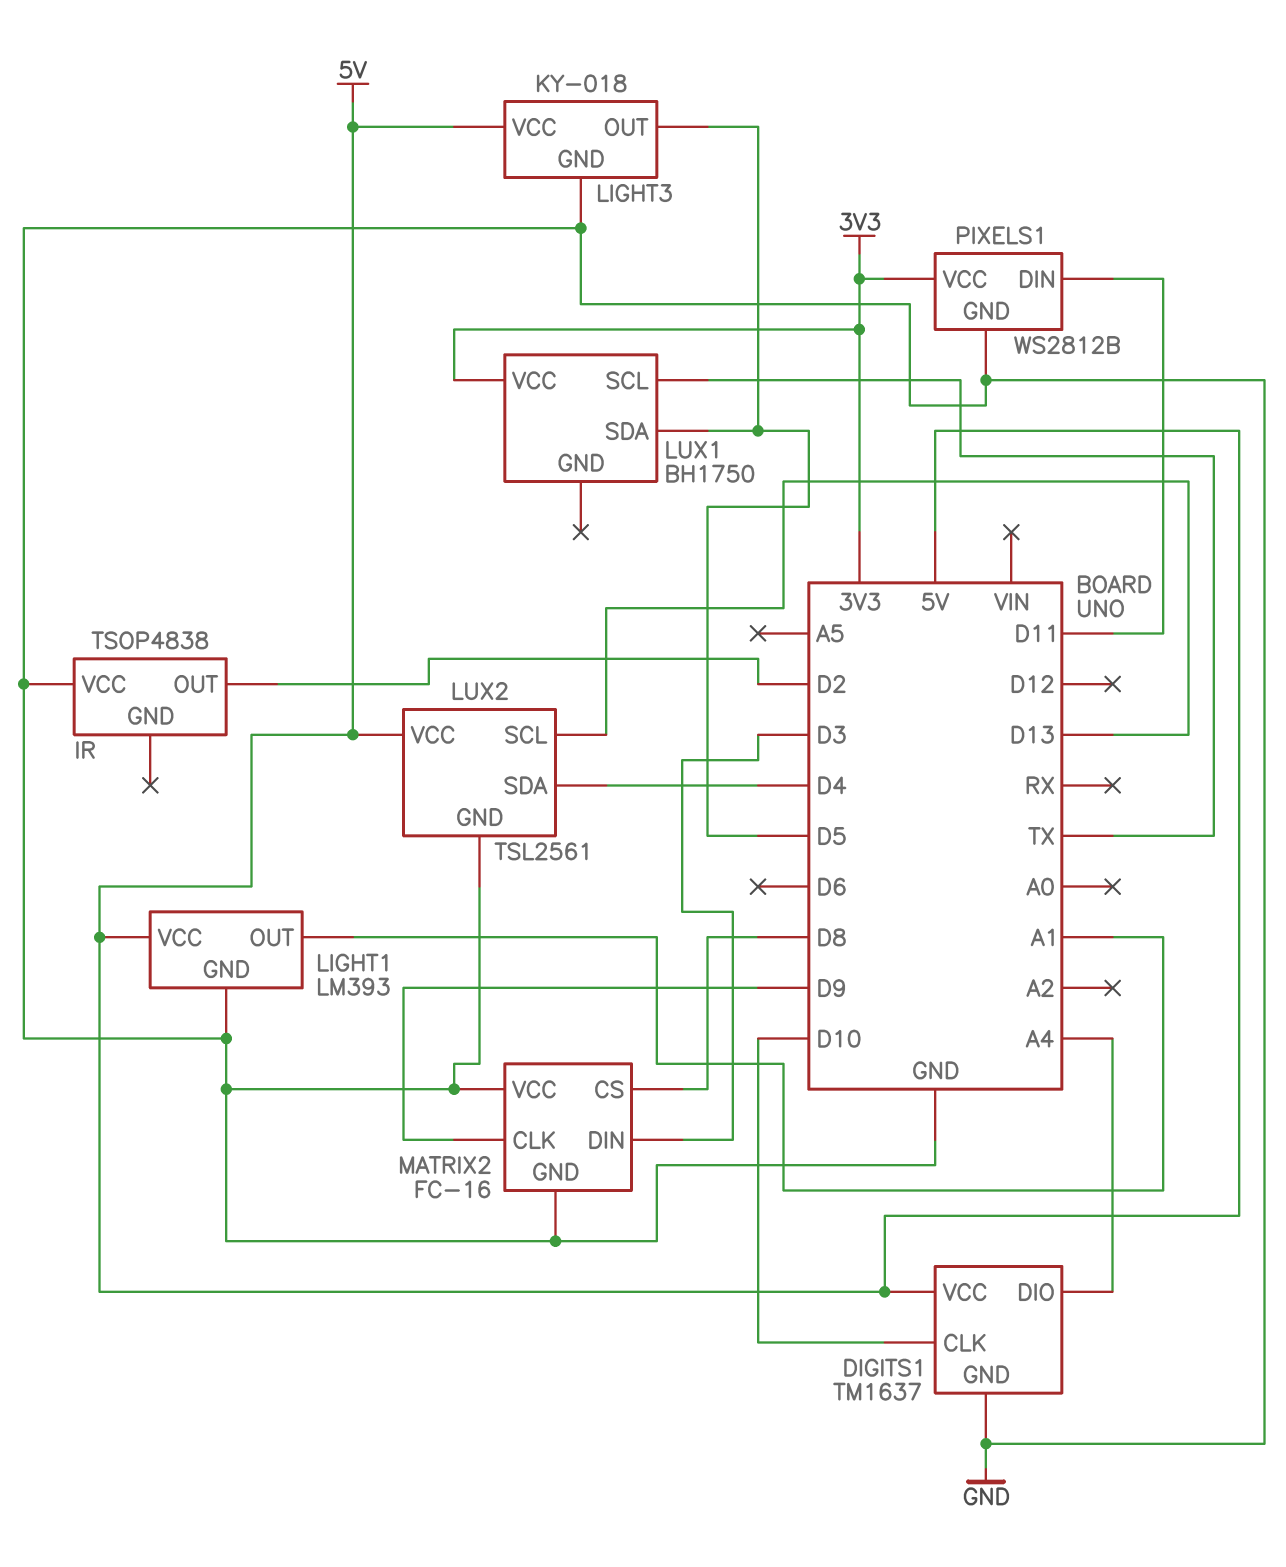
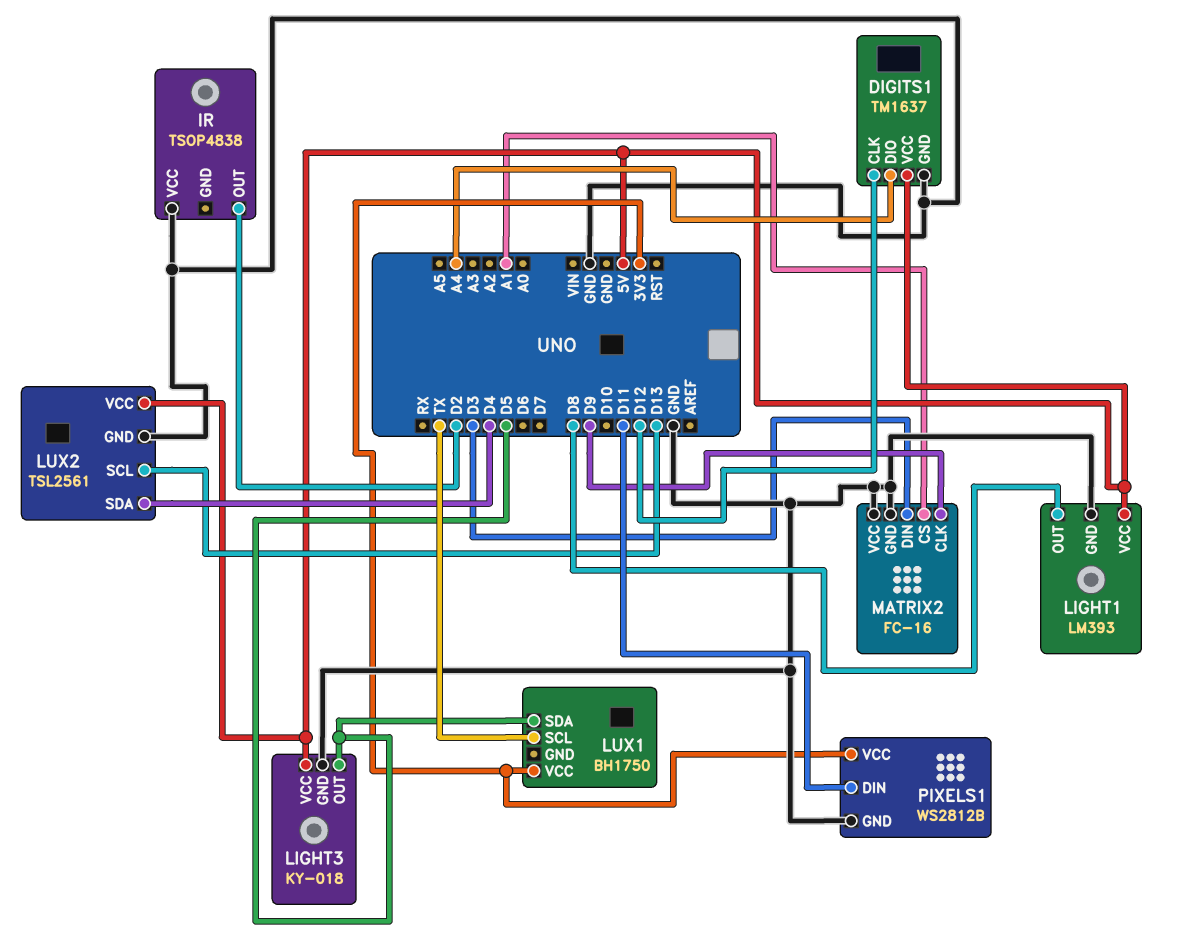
DIGITS1 pin CLK: D10 -> D12
LIGHT1 pin OUT: A1 -> D8
MATRIX2 pin CS: D8 -> A1

